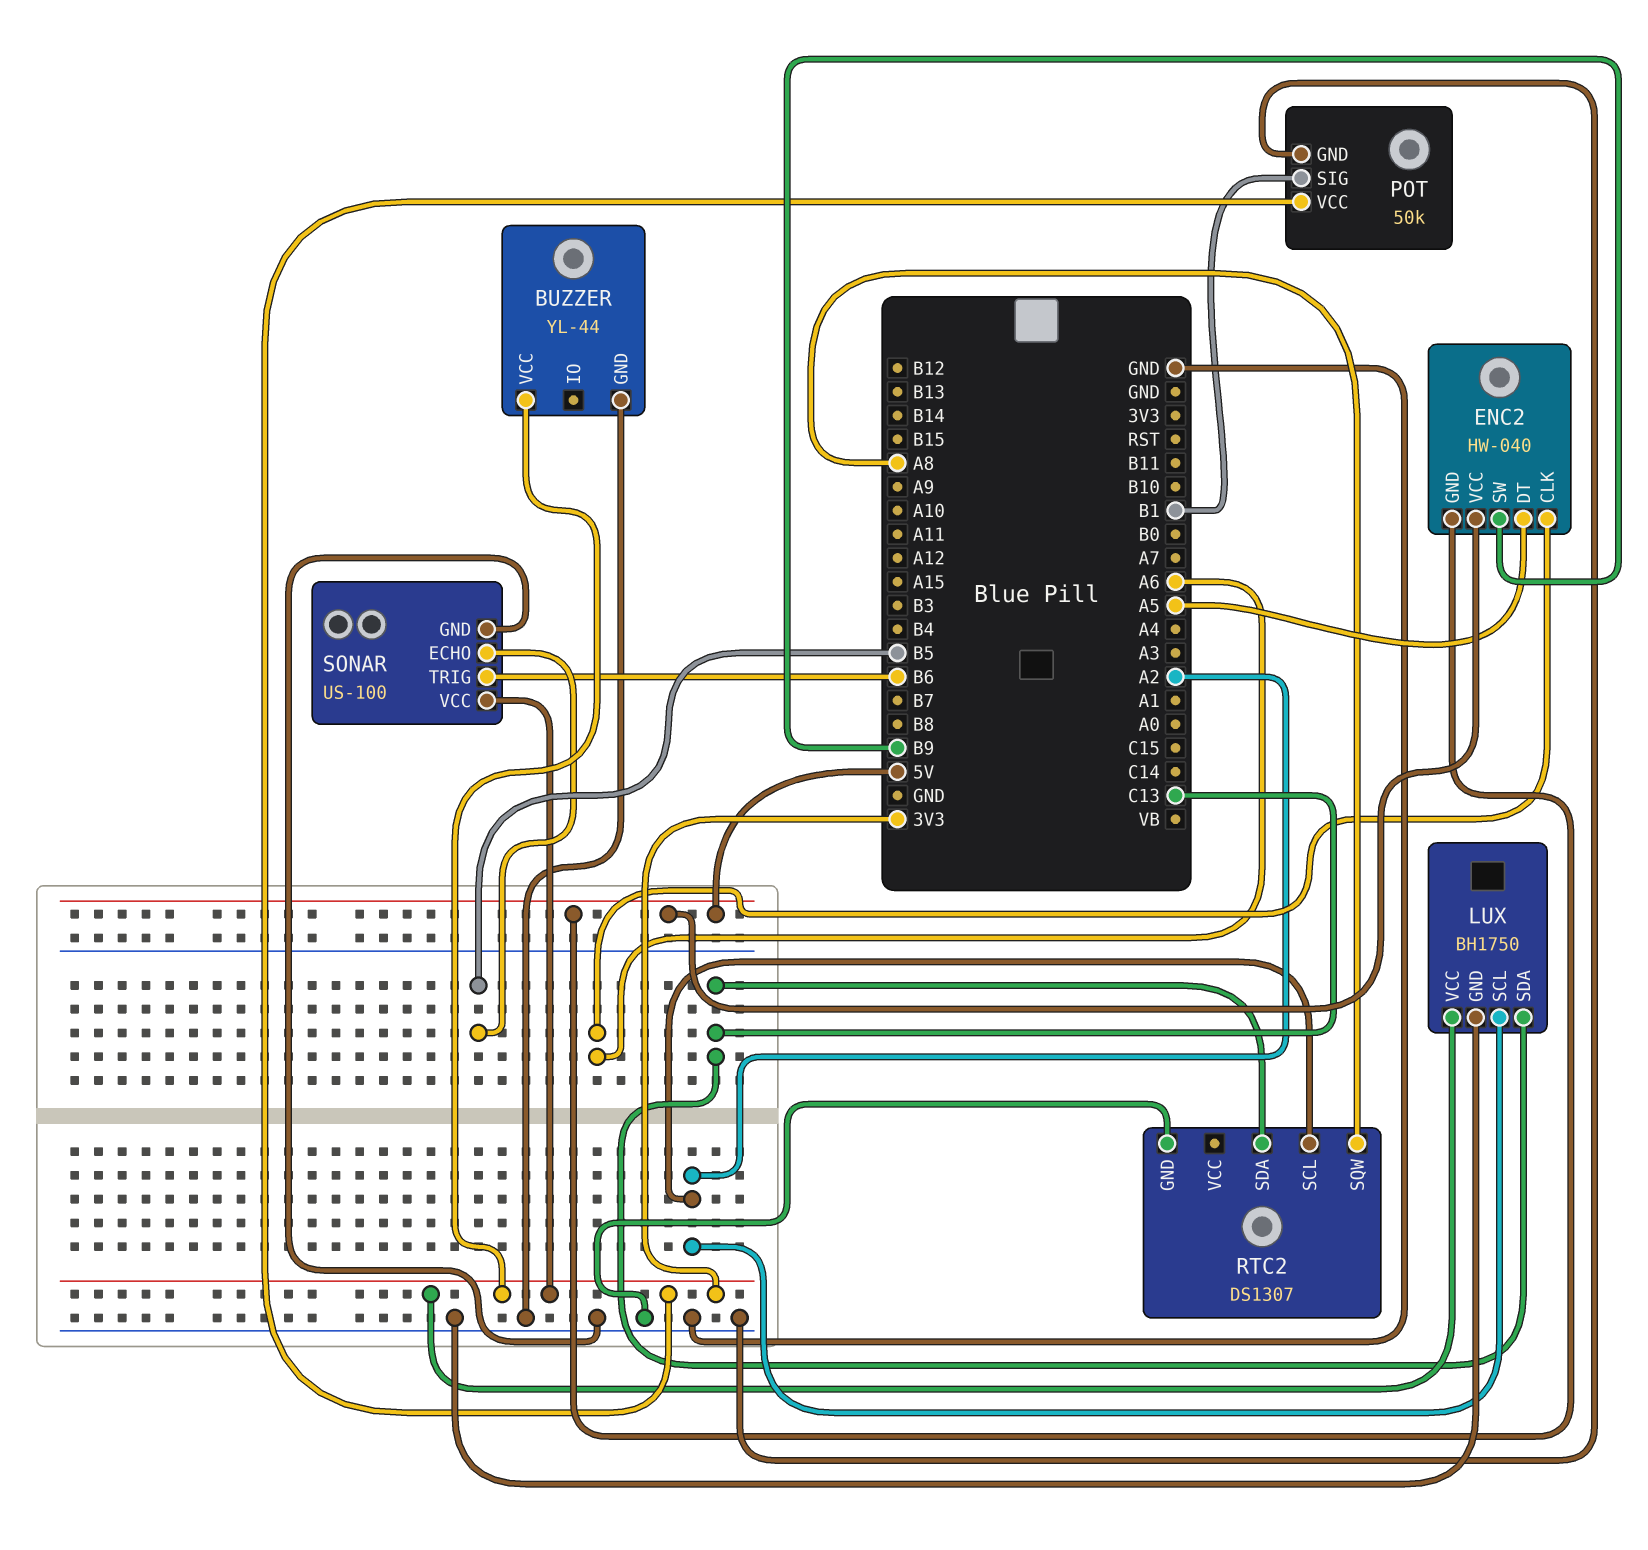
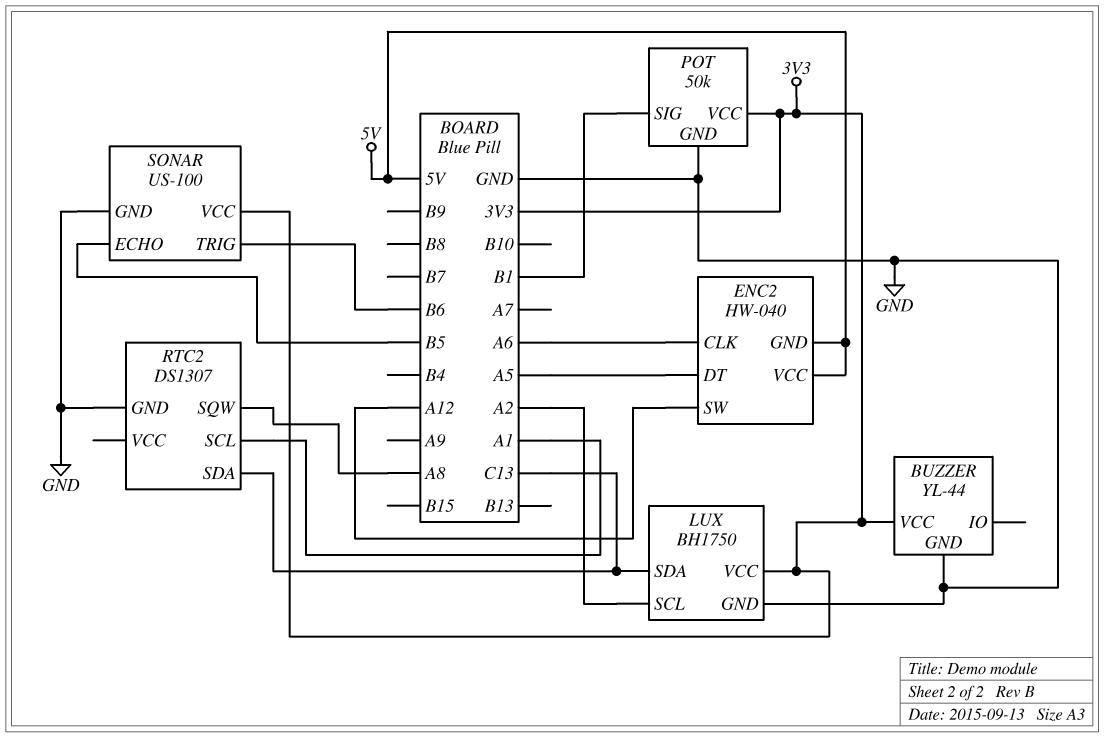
ENC2 pin SW: B9 -> A12
RTC2 pin SCL: A2 -> A1

